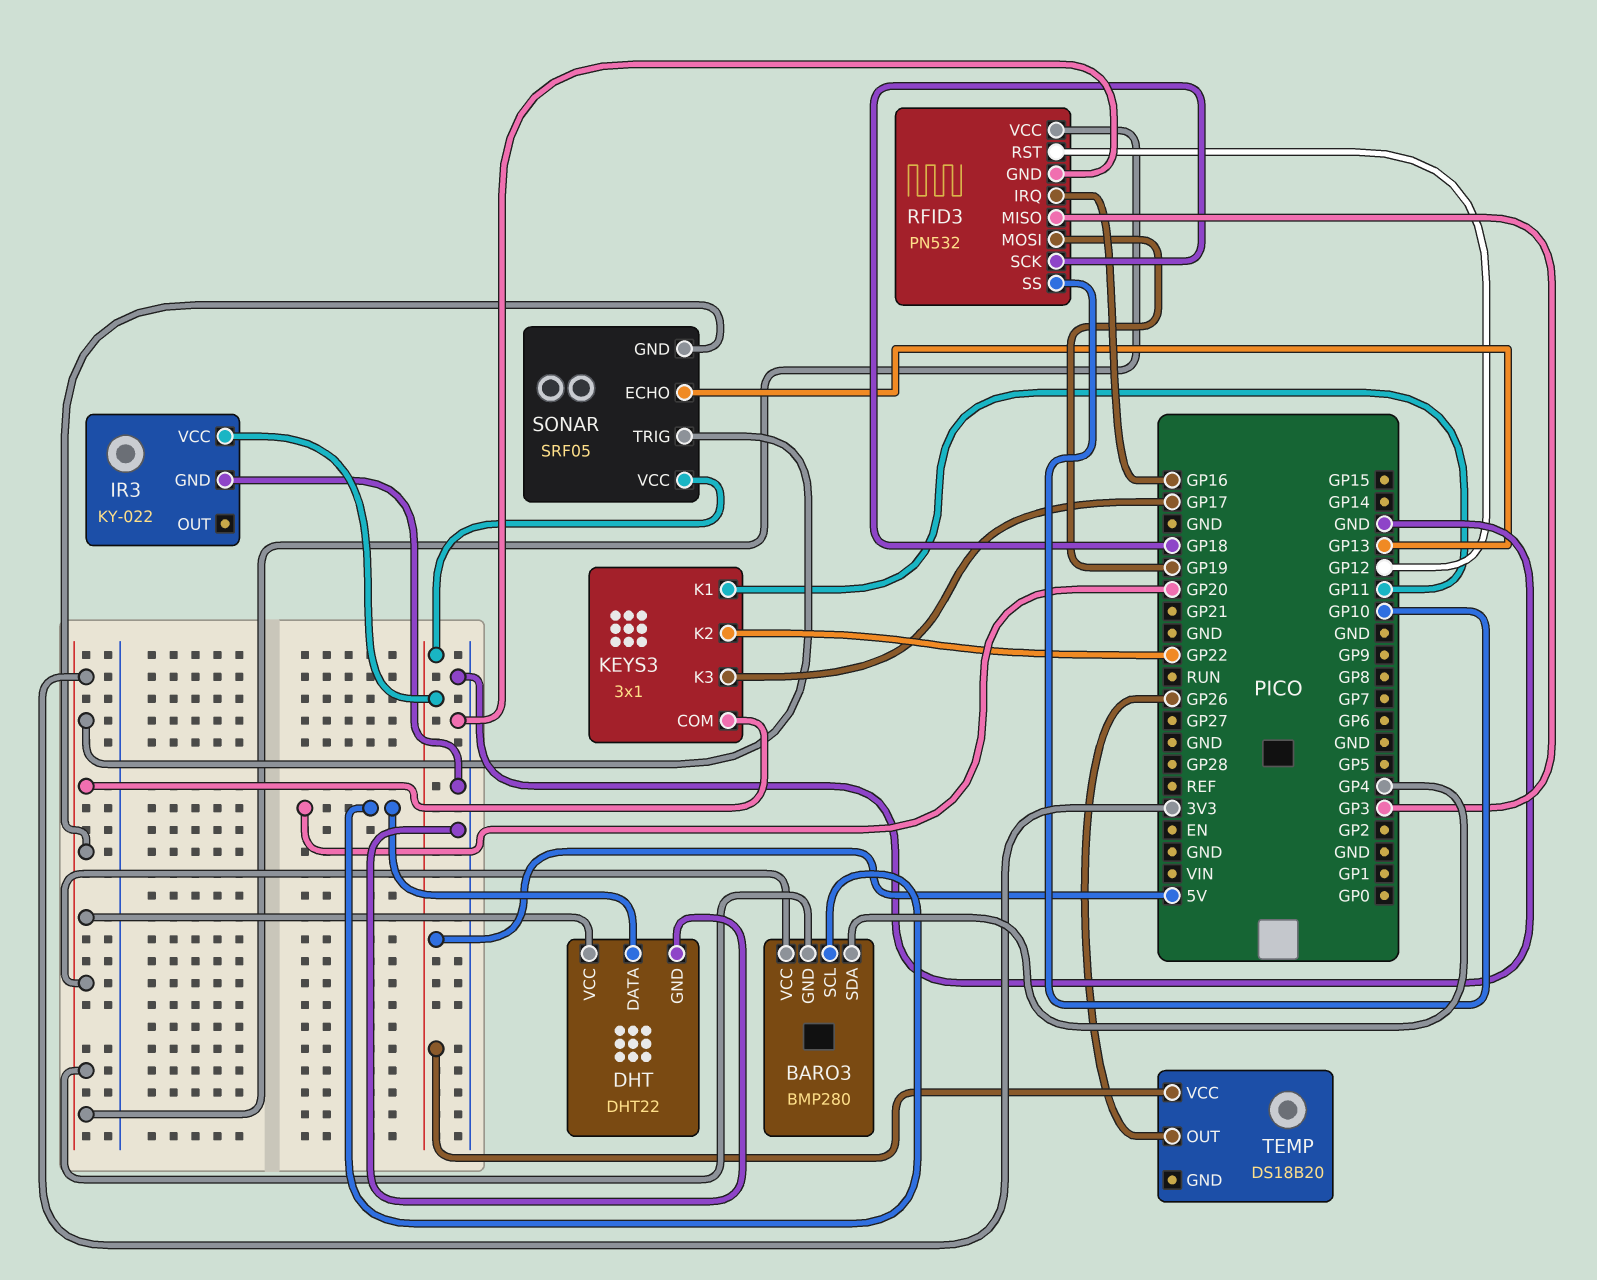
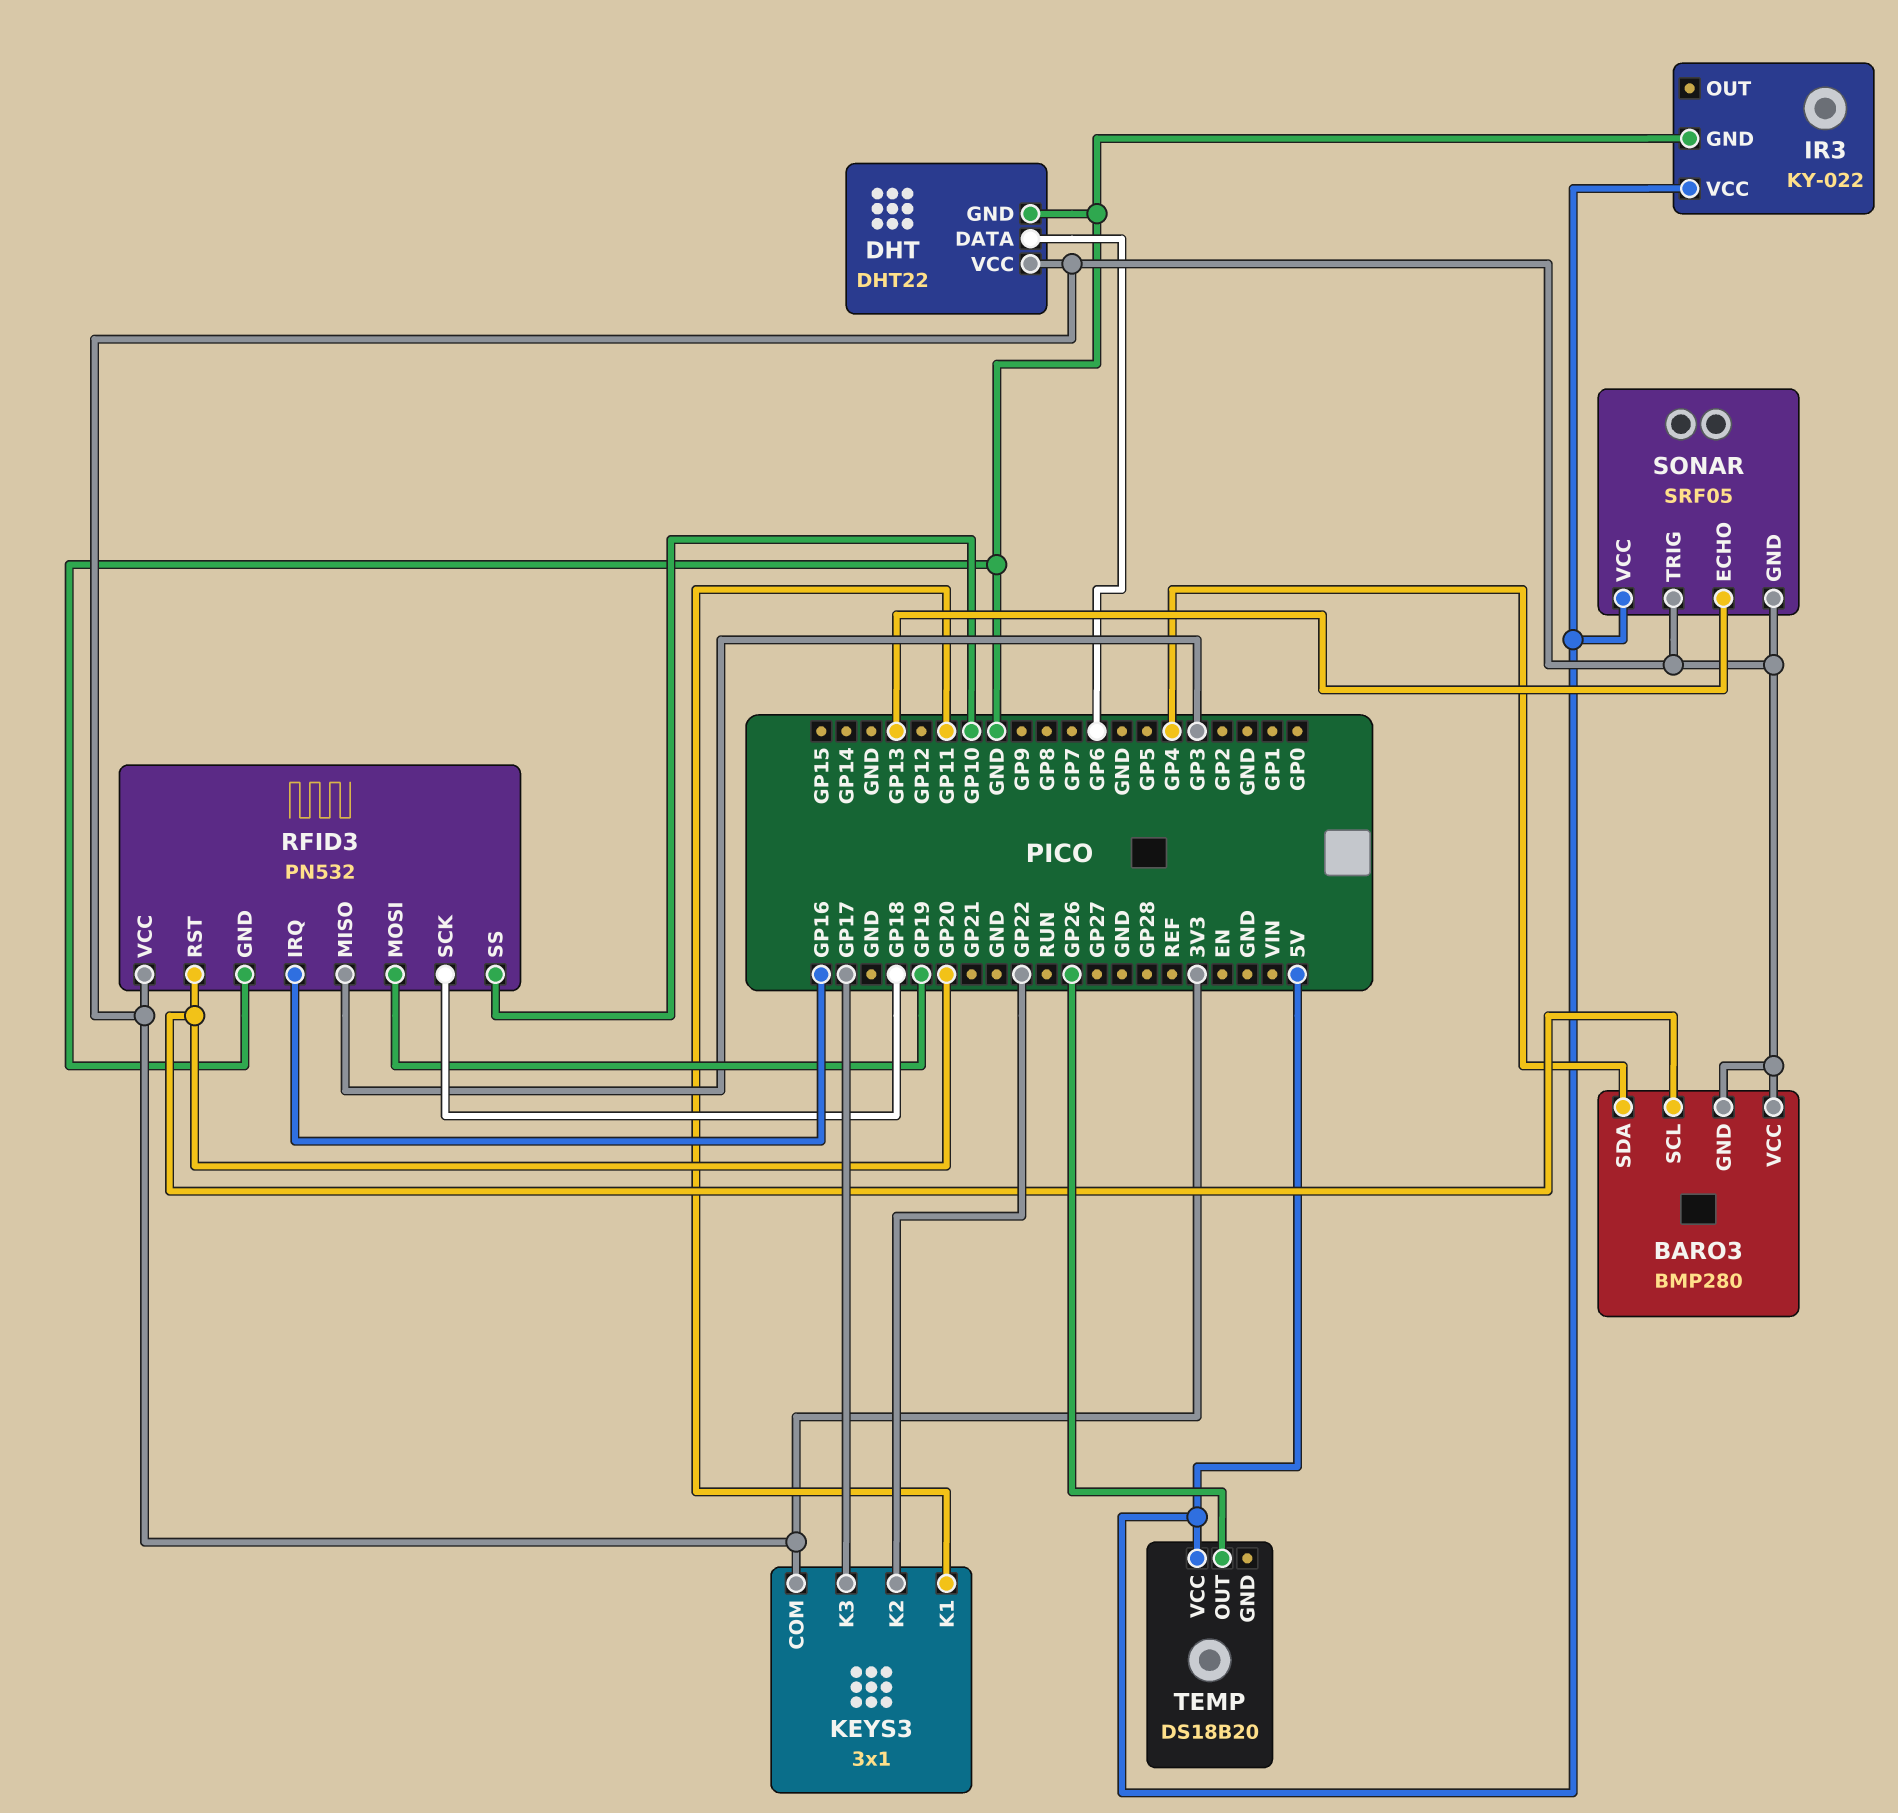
DHT pin DATA: GP20 -> GP6
RFID3 pin RST: GP12 -> GP20

